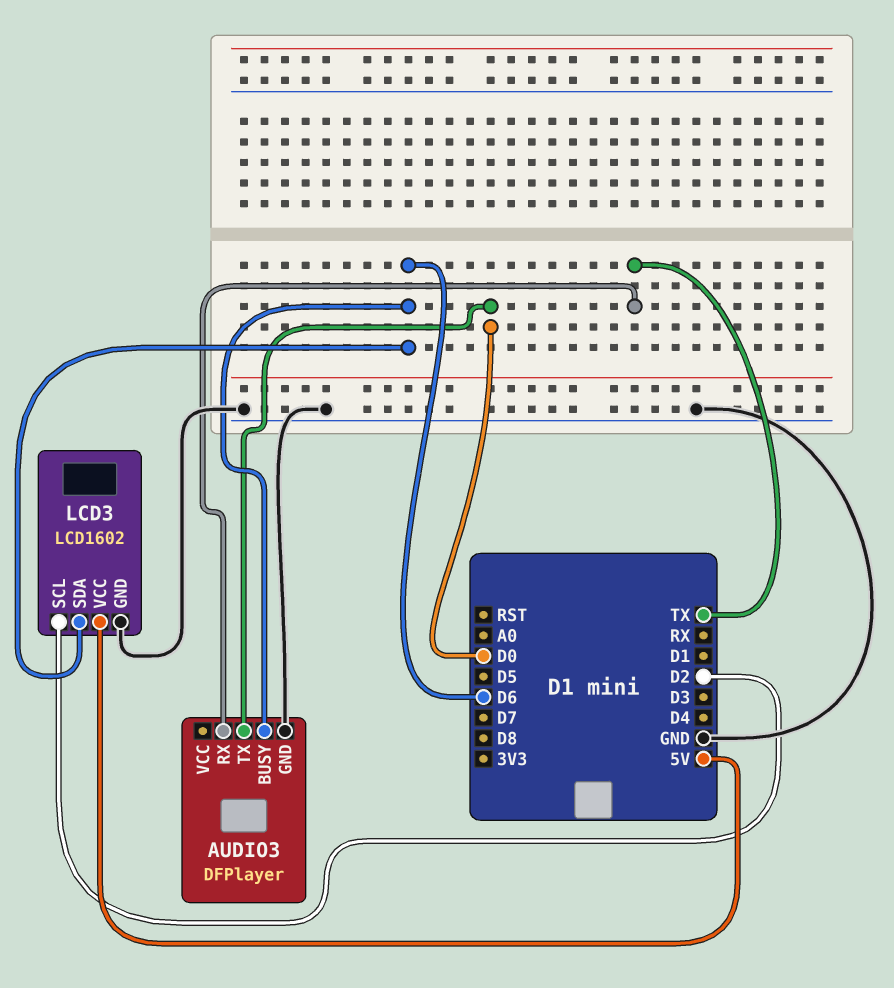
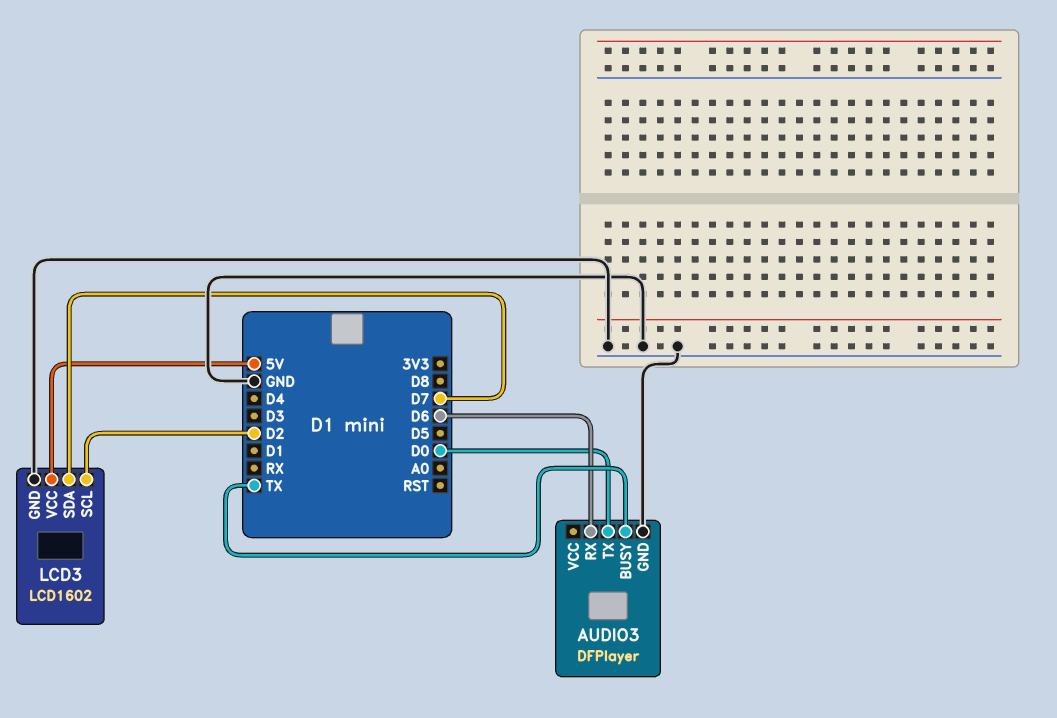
AUDIO3 pin BUSY: D6 -> TX
AUDIO3 pin RX: TX -> D6
LCD3 pin SDA: D6 -> D7

